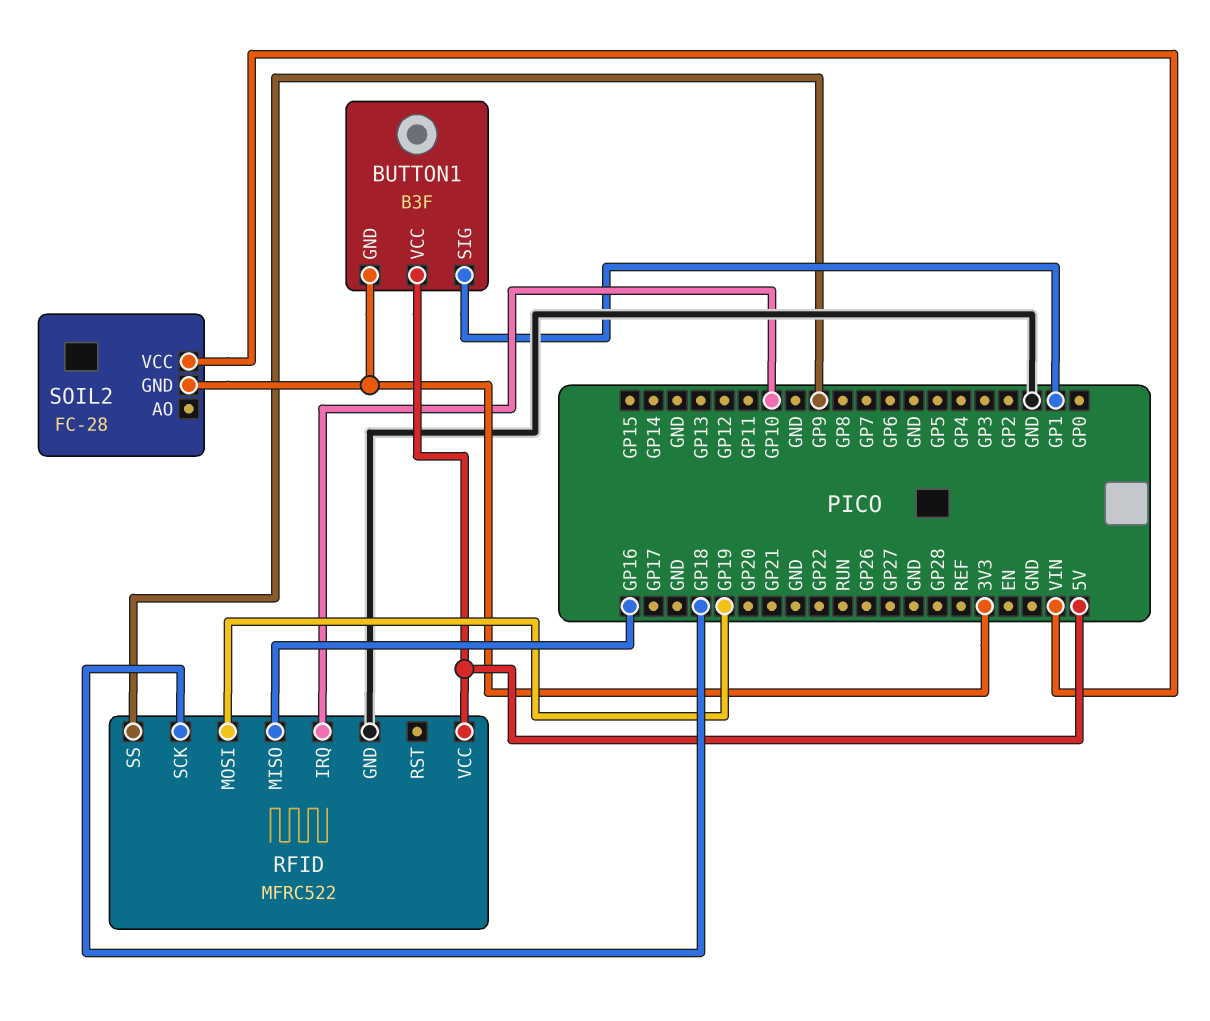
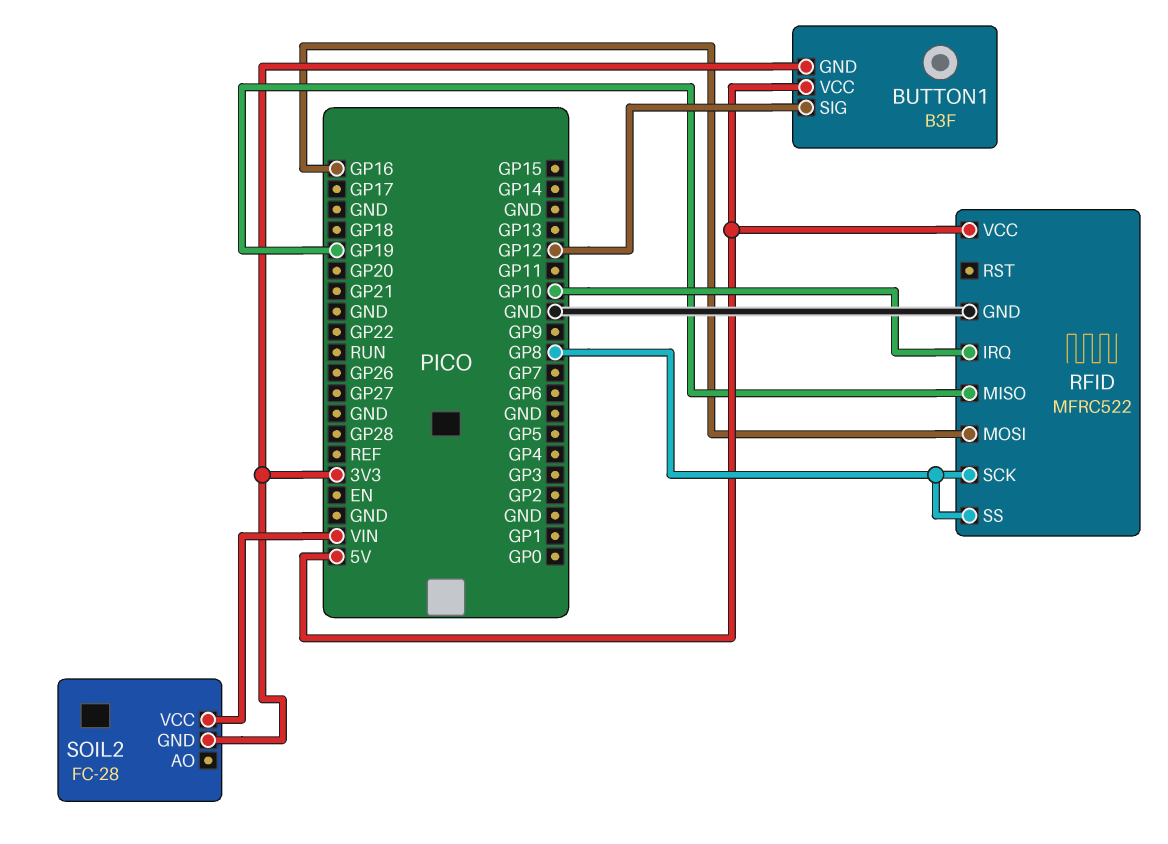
BUTTON1 pin SIG: GP1 -> GP12
RFID pin MISO: GP16 -> GP19
RFID pin MOSI: GP19 -> GP16
RFID pin SCK: GP18 -> GP8
RFID pin SS: GP9 -> GP8

